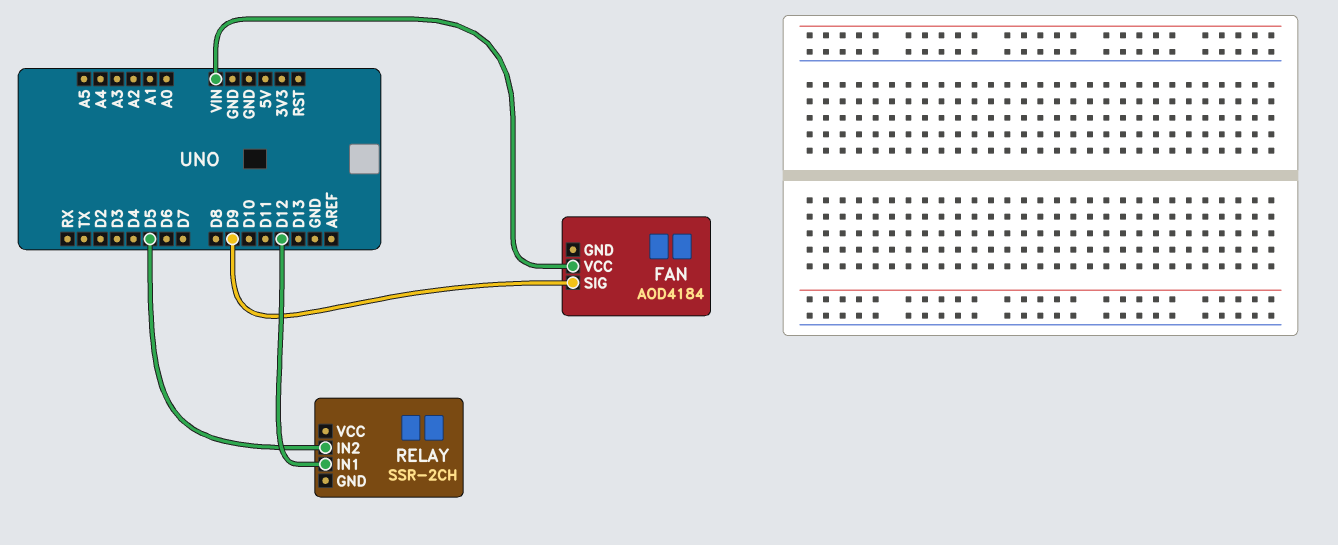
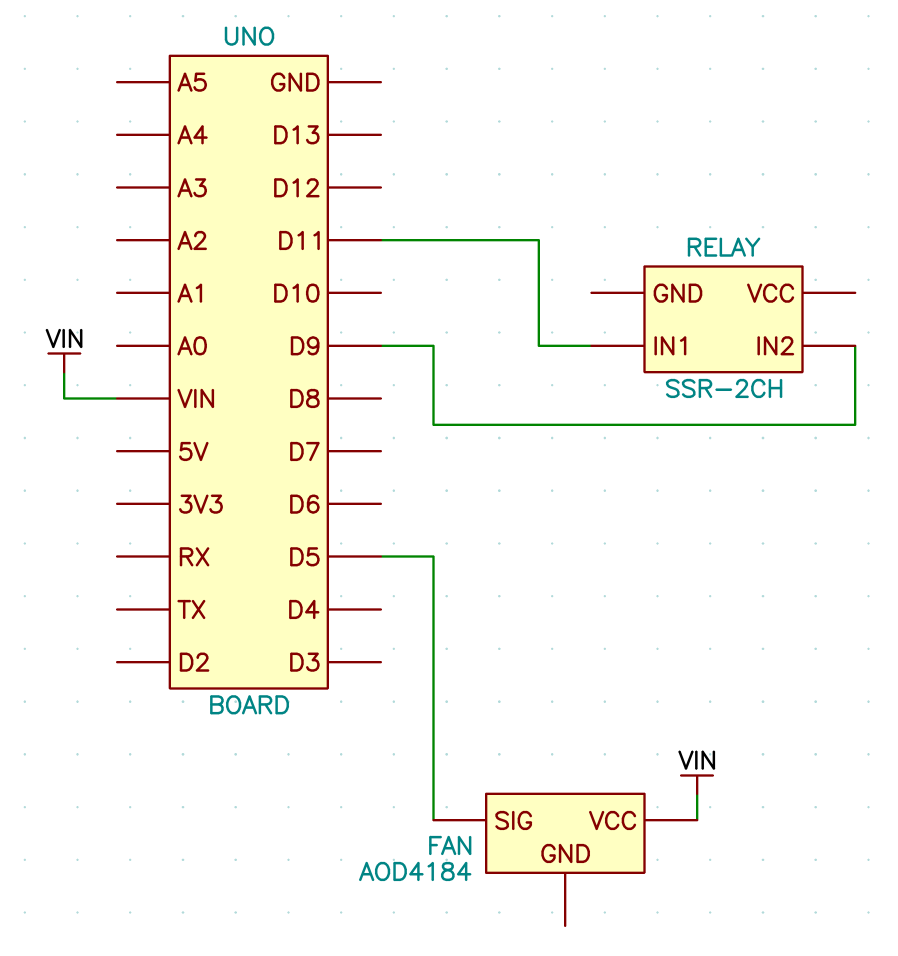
FAN pin SIG: D9 -> D5
RELAY pin IN1: D12 -> D11
RELAY pin IN2: D5 -> D9

